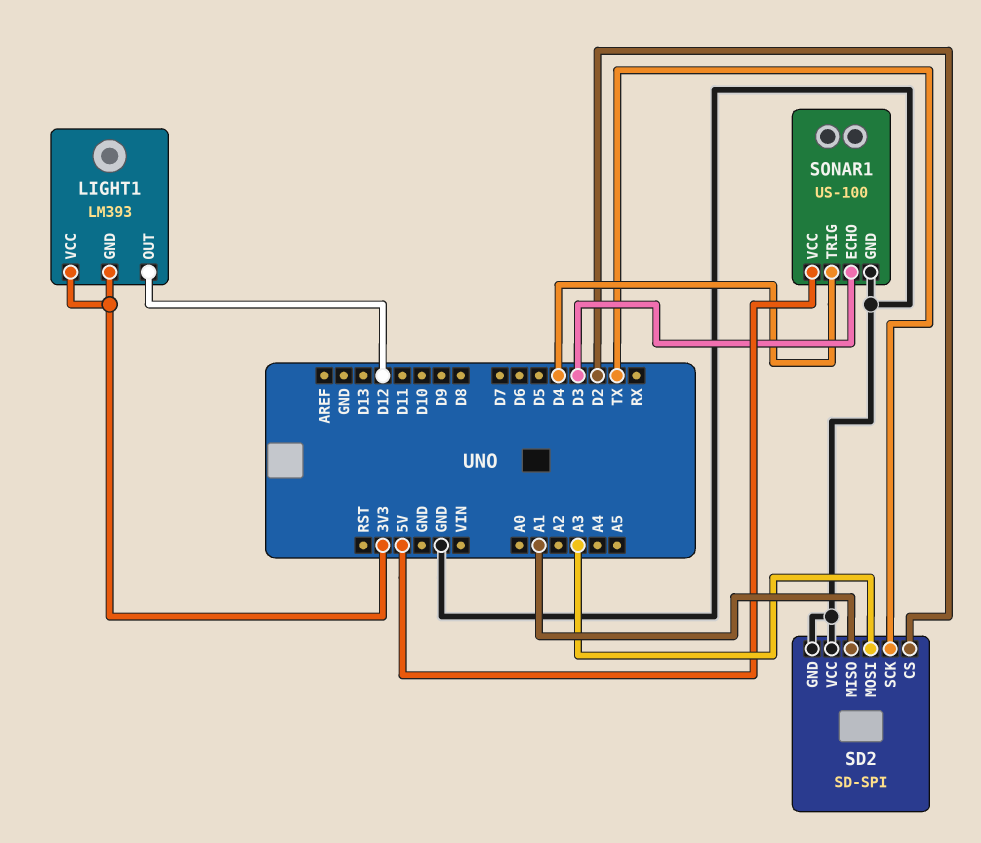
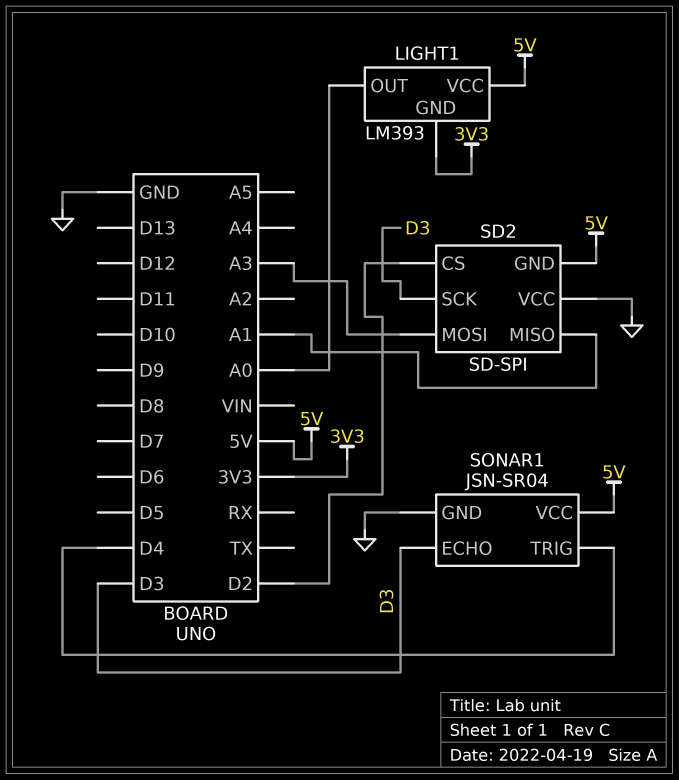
LIGHT1 pin OUT: D12 -> A0
LIGHT1 pin VCC: 3V3 -> 5V
SD2 pin GND: GND -> 5V
SD2 pin SCK: TX -> D3
SONAR1: US-100 -> JSN-SR04

